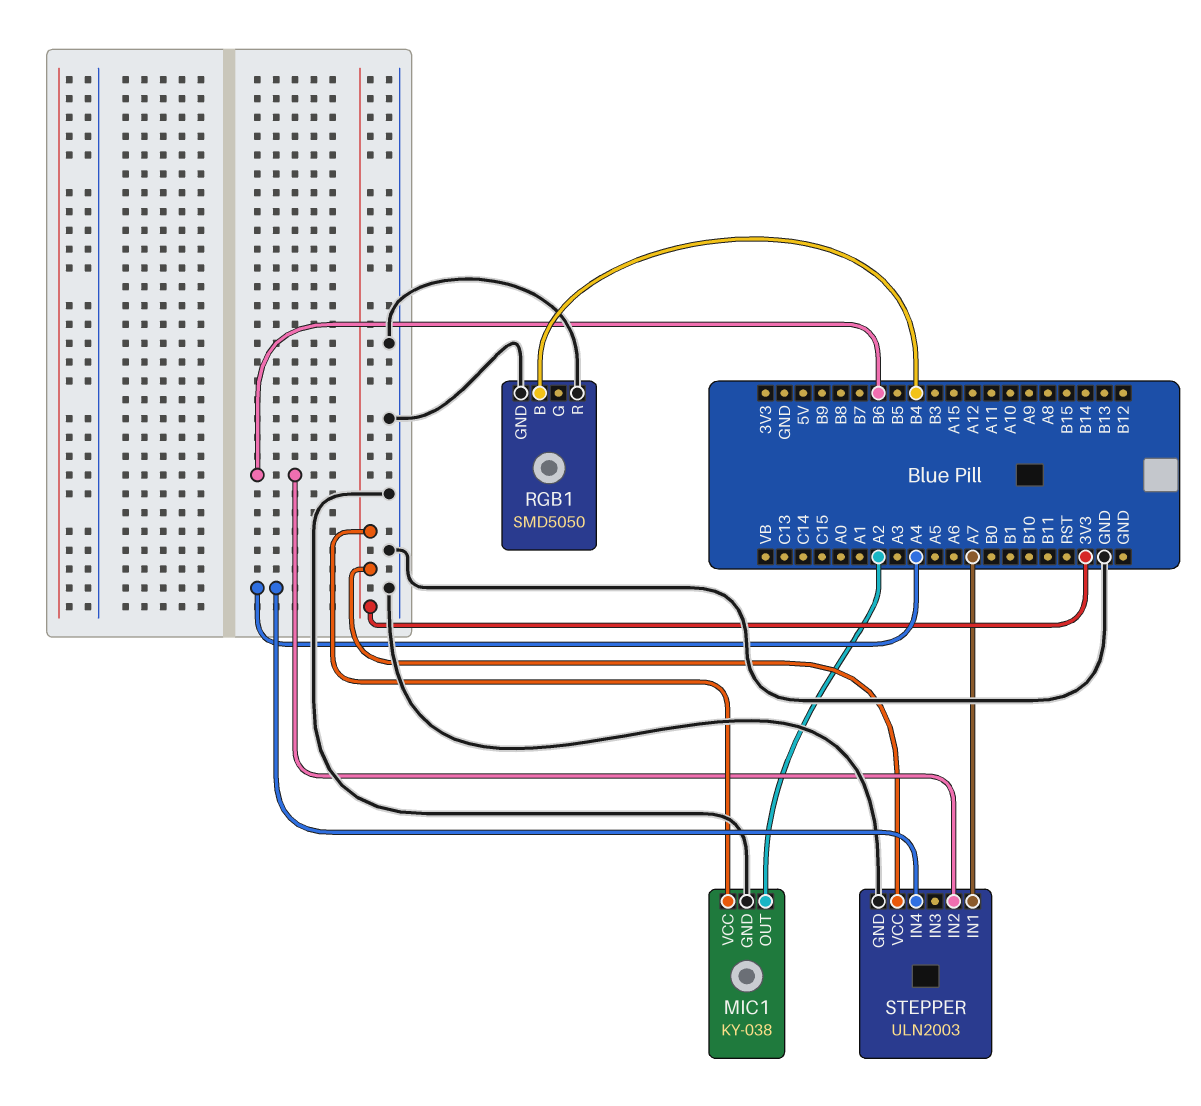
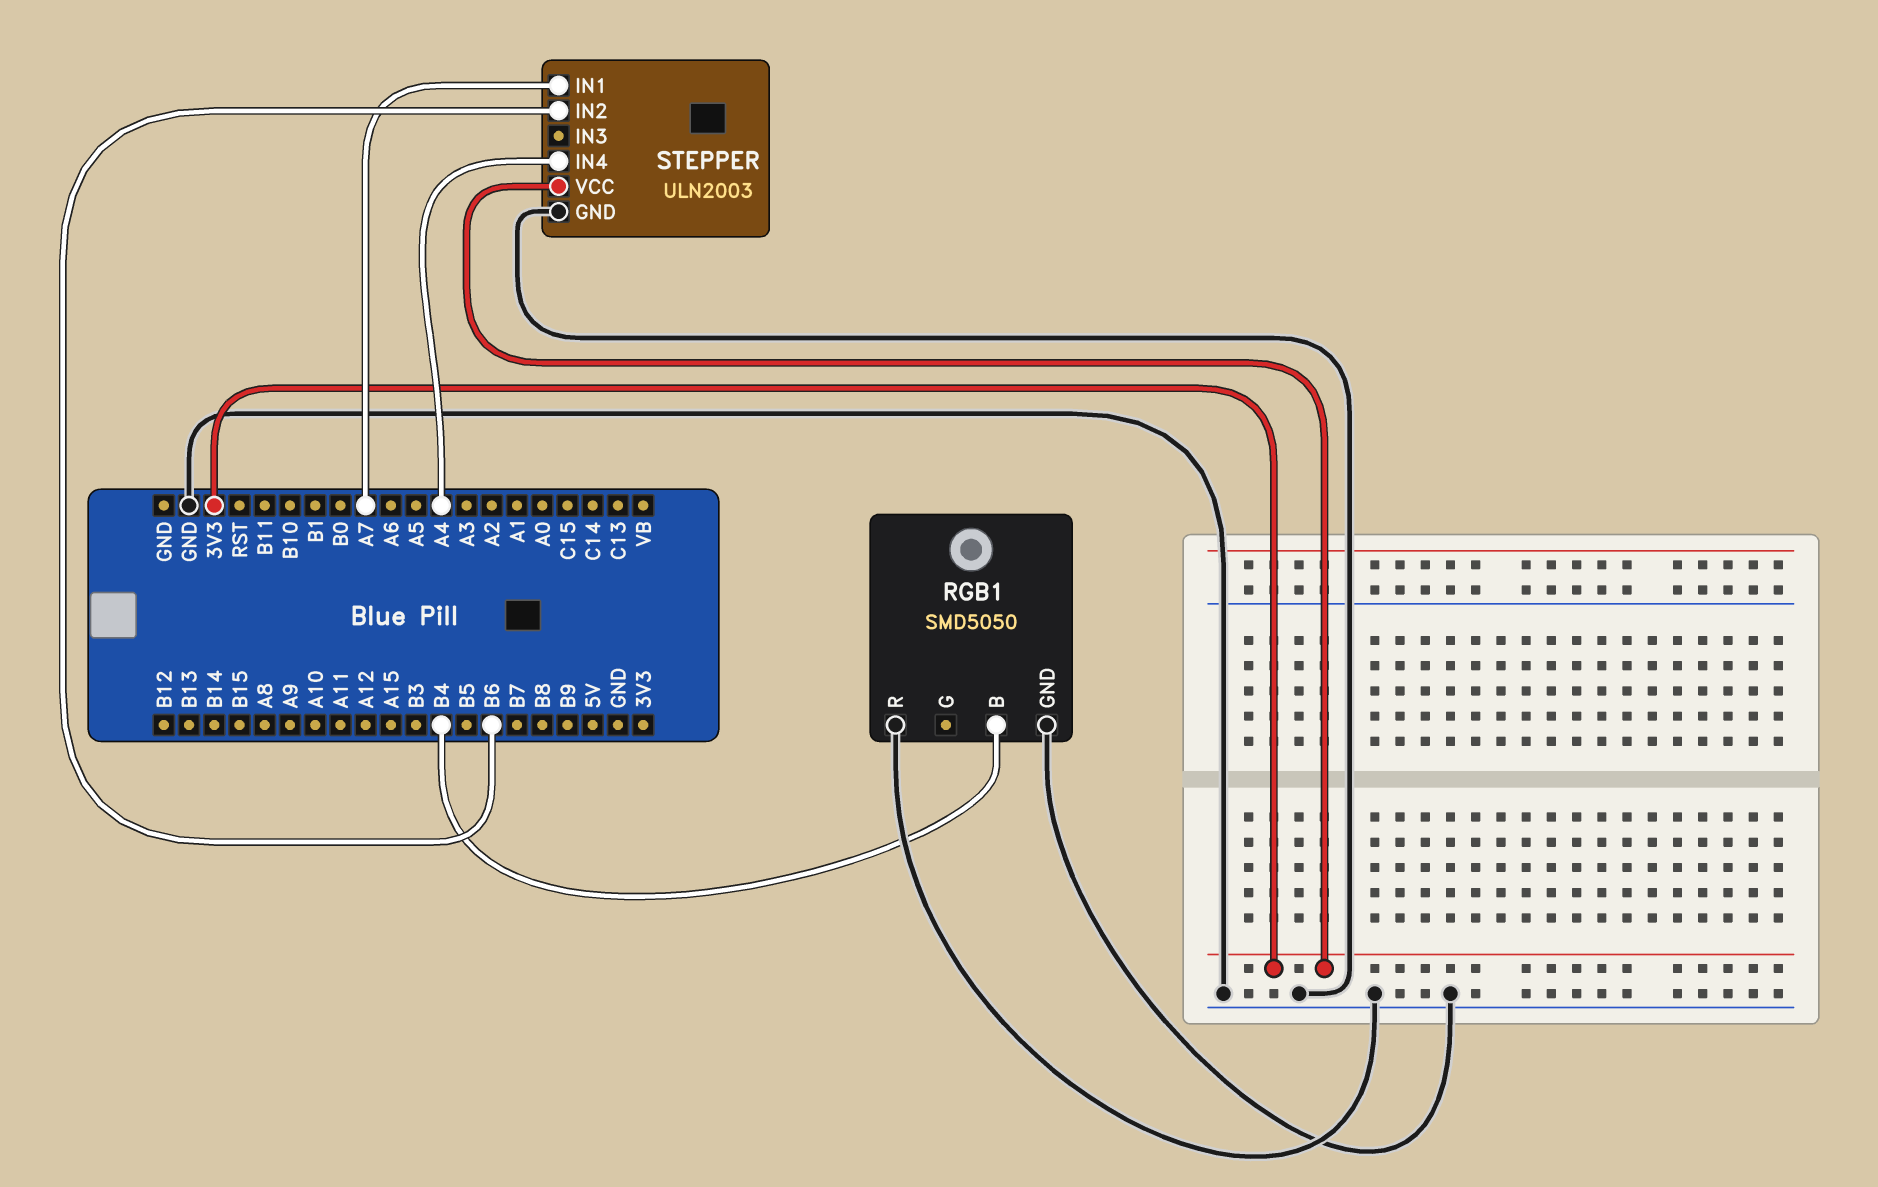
MIC1: KY-038 -> none
MIC1 pin GND: GND -> none
MIC1 pin OUT: A2 -> none
MIC1 pin VCC: 3V3 -> none

